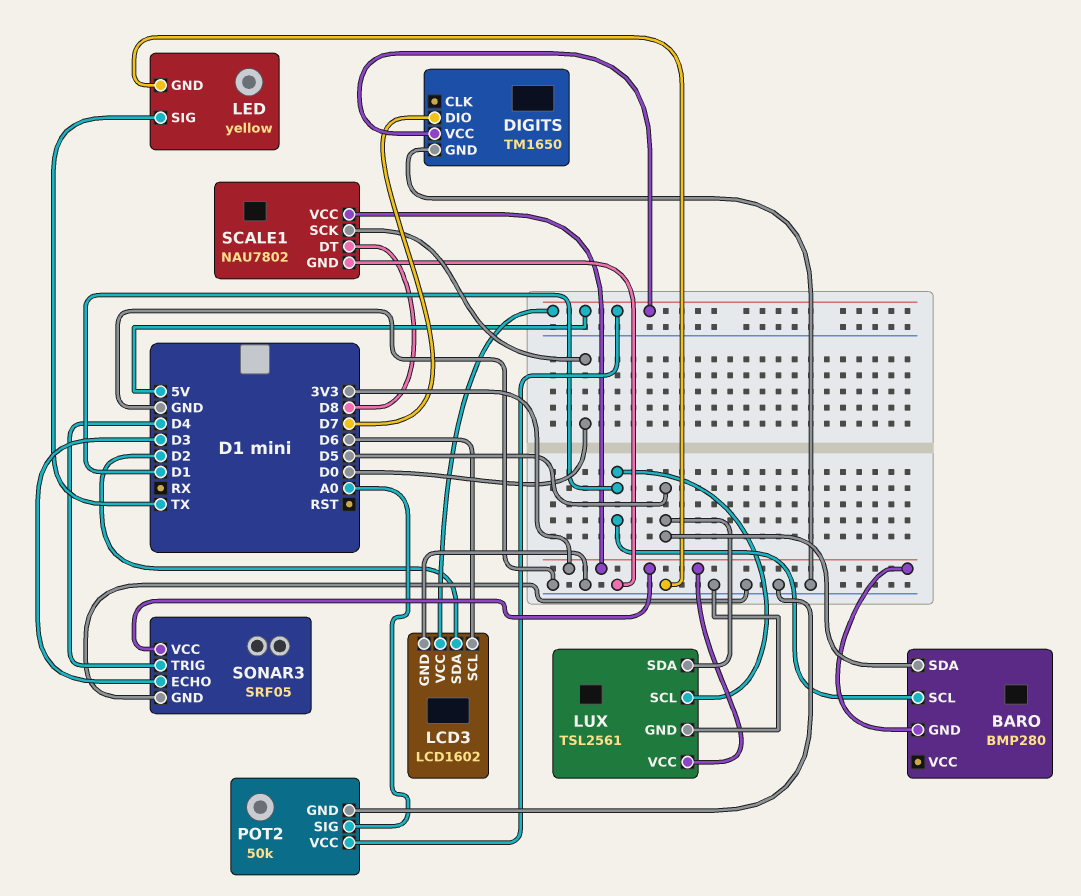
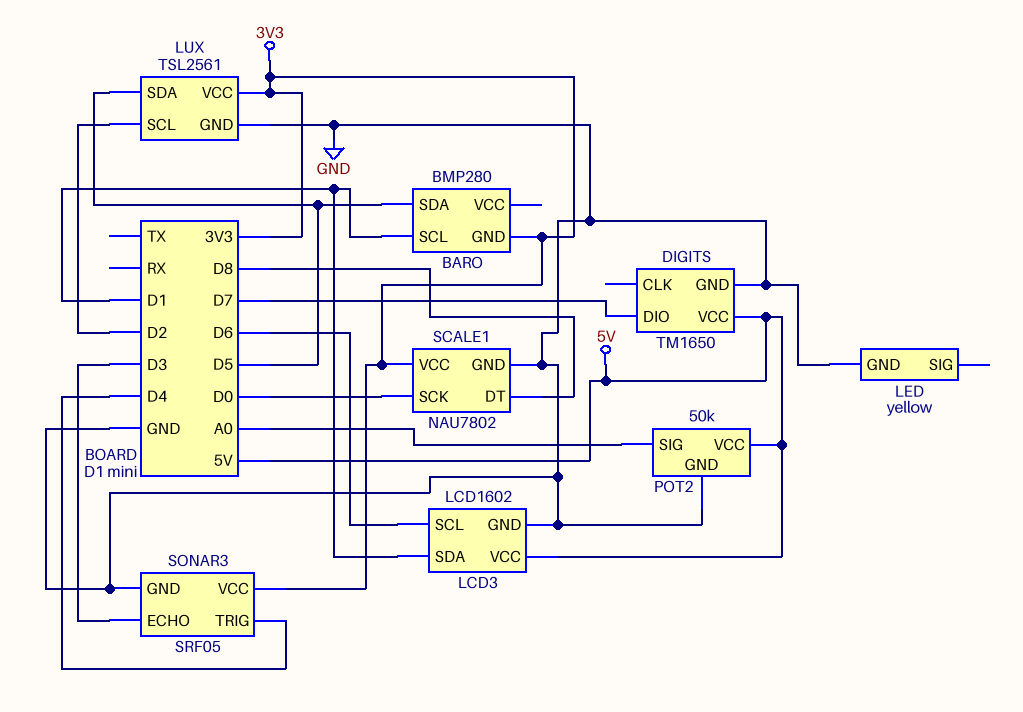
LCD3 pin SDA: D2 -> D1
LED pin SIG: TX -> none
LUX pin SCL: D1 -> D2

